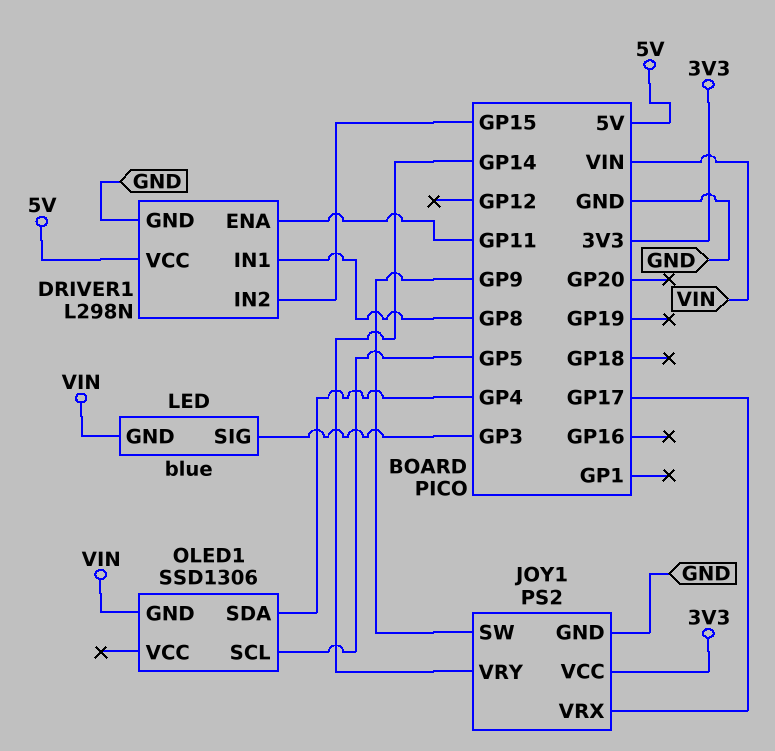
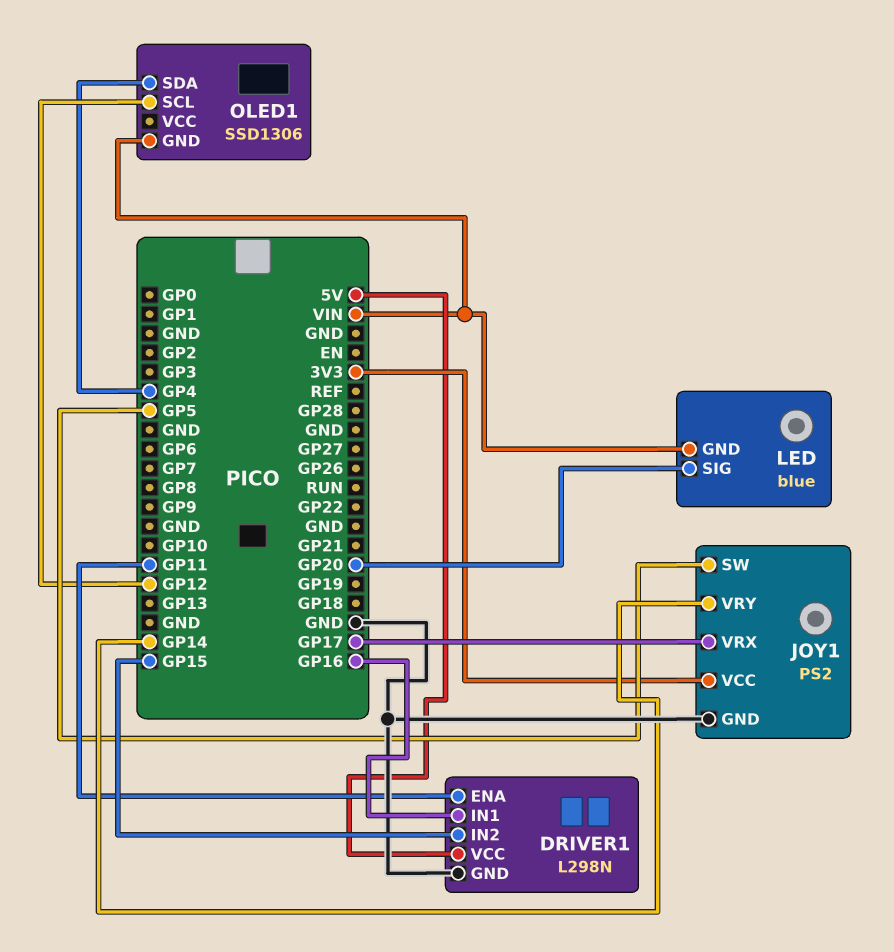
DRIVER1 pin IN1: GP8 -> GP16
JOY1 pin SW: GP9 -> GP5
LED pin SIG: GP3 -> GP20
OLED1 pin SCL: GP5 -> GP12

